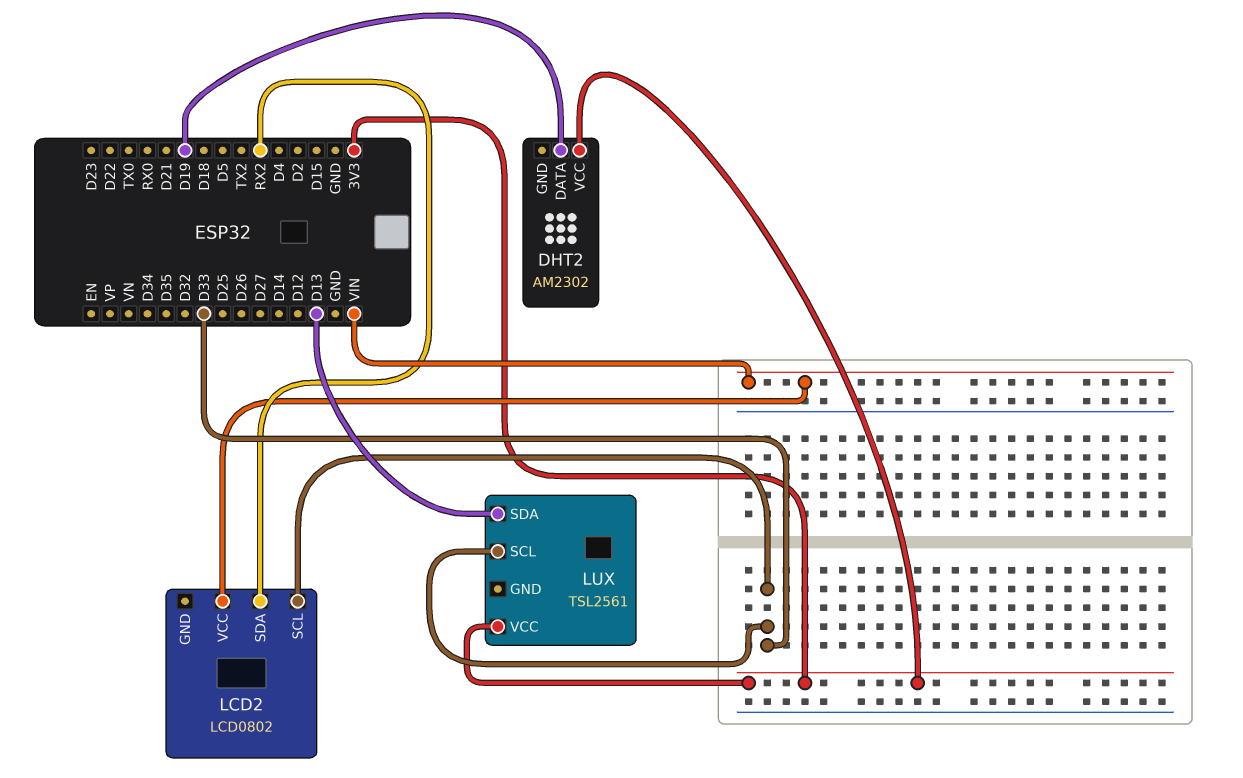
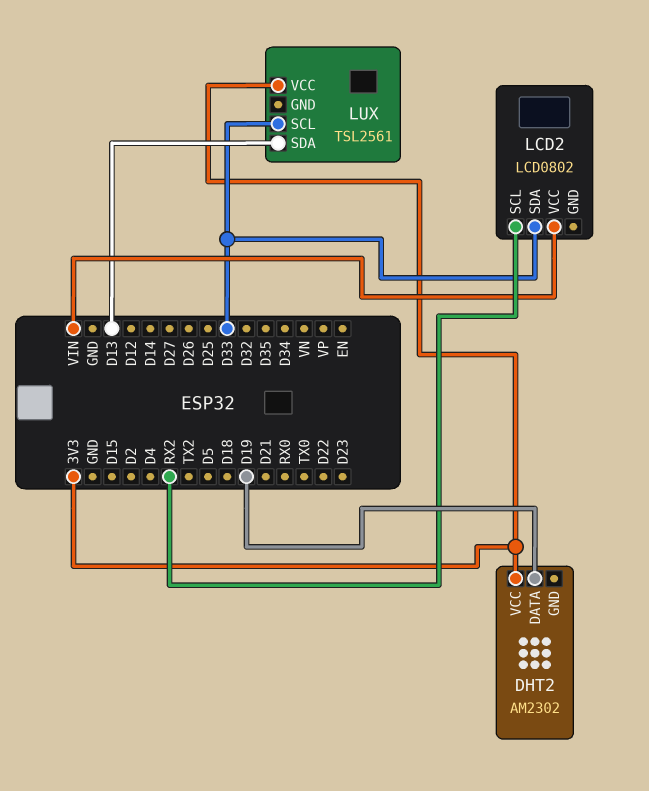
LCD2 pin SCL: D33 -> RX2
LCD2 pin SDA: RX2 -> D33

